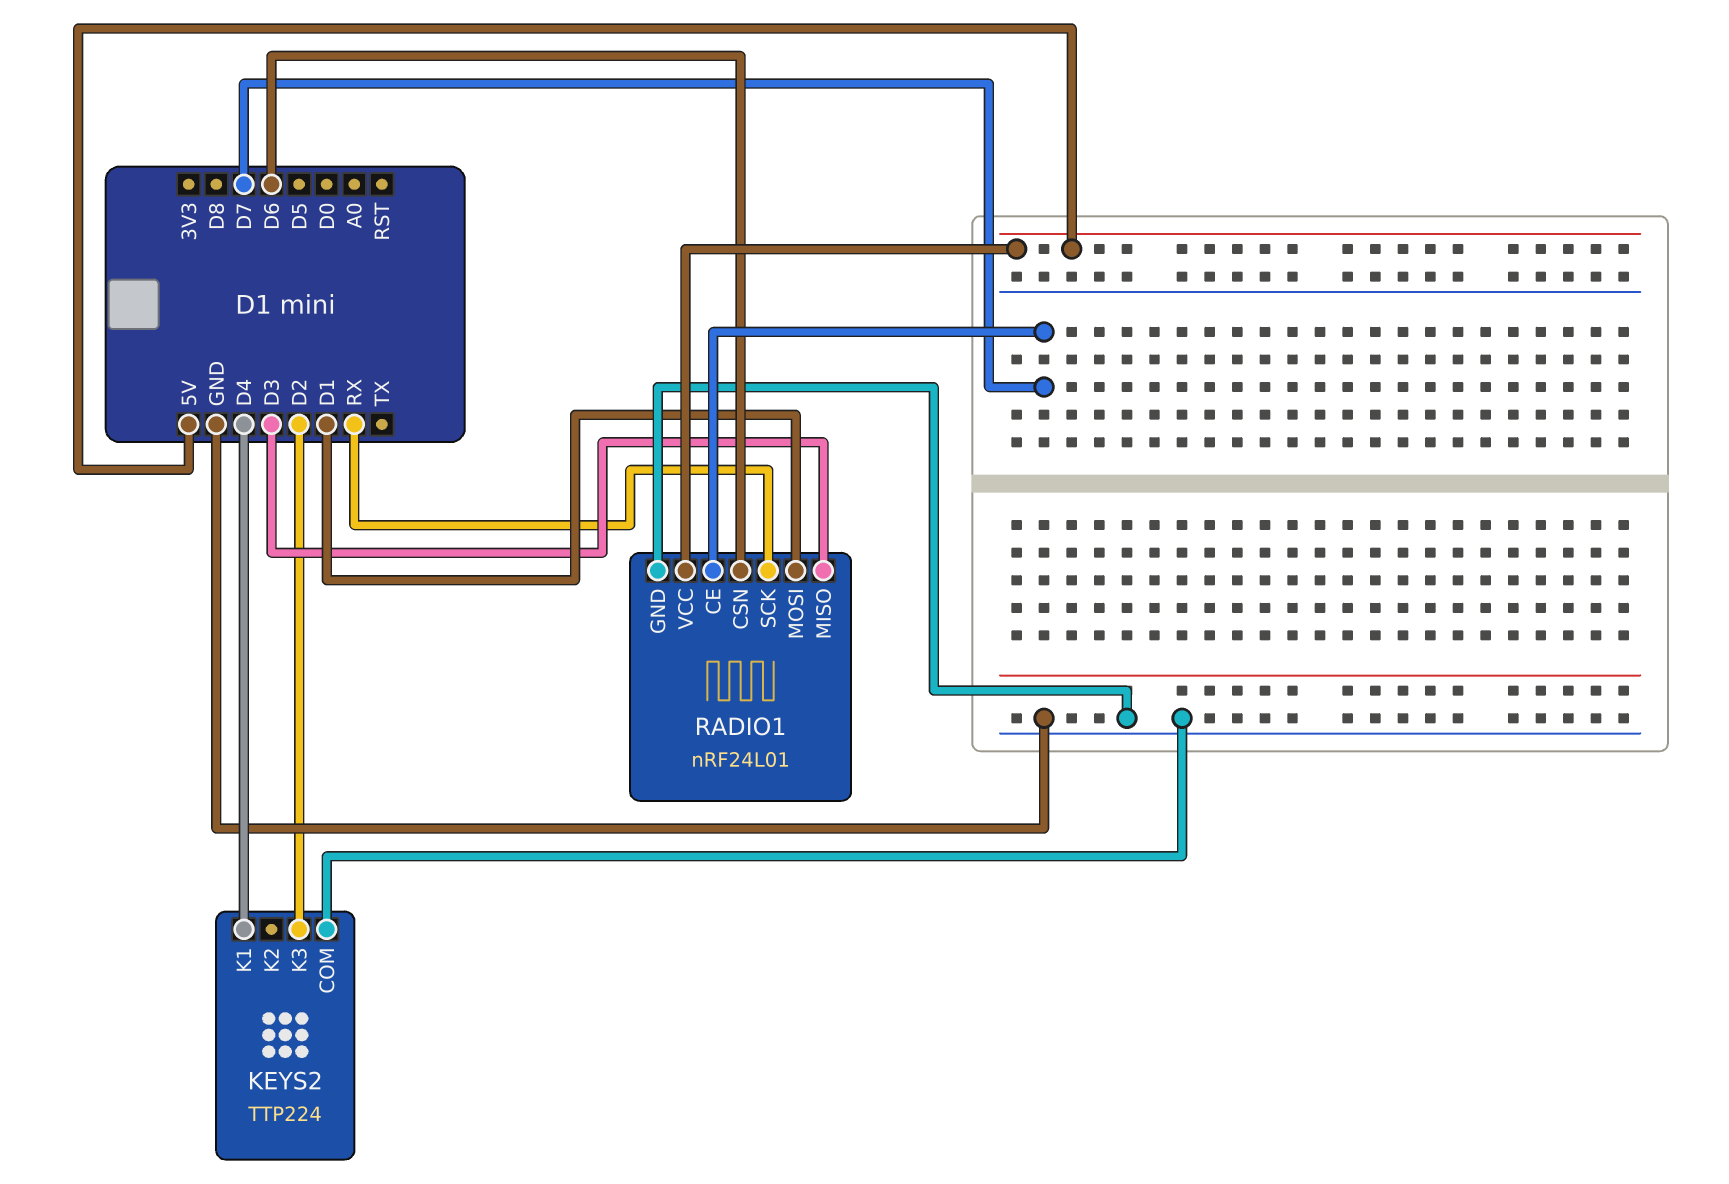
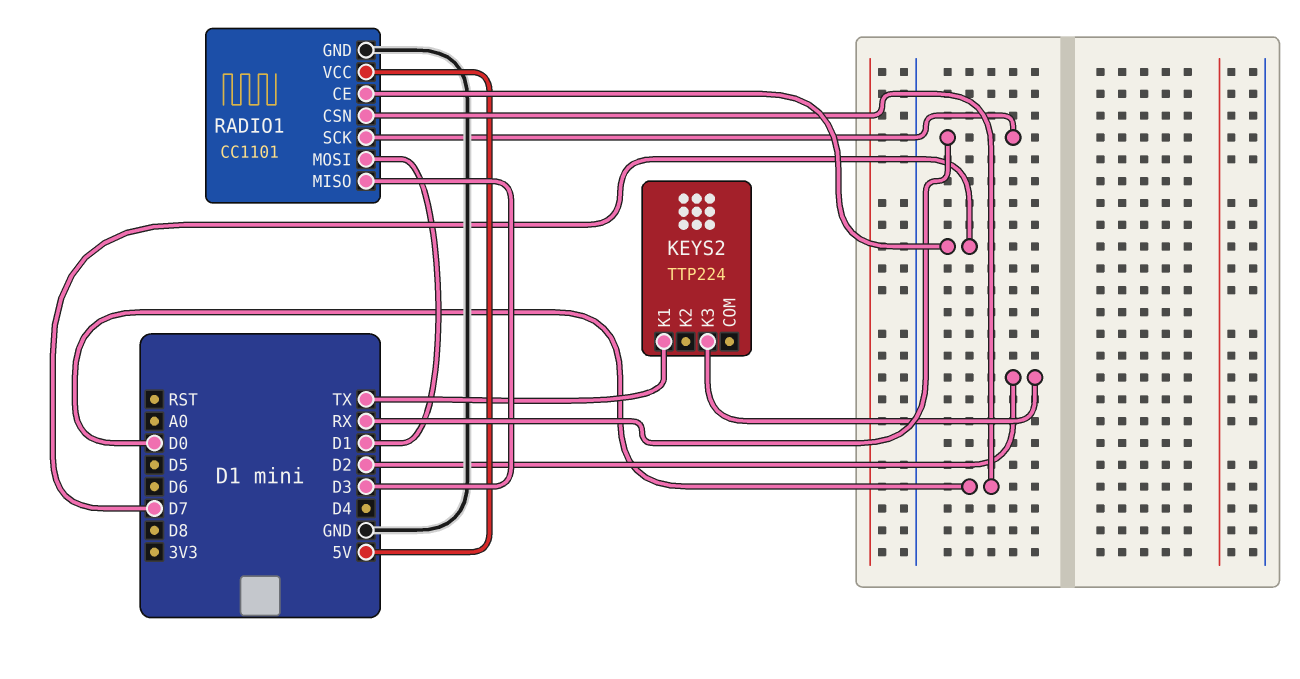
KEYS2 pin COM: GND -> none
KEYS2 pin K1: D4 -> TX
RADIO1: nRF24L01 -> CC1101
RADIO1 pin CSN: D6 -> D0

